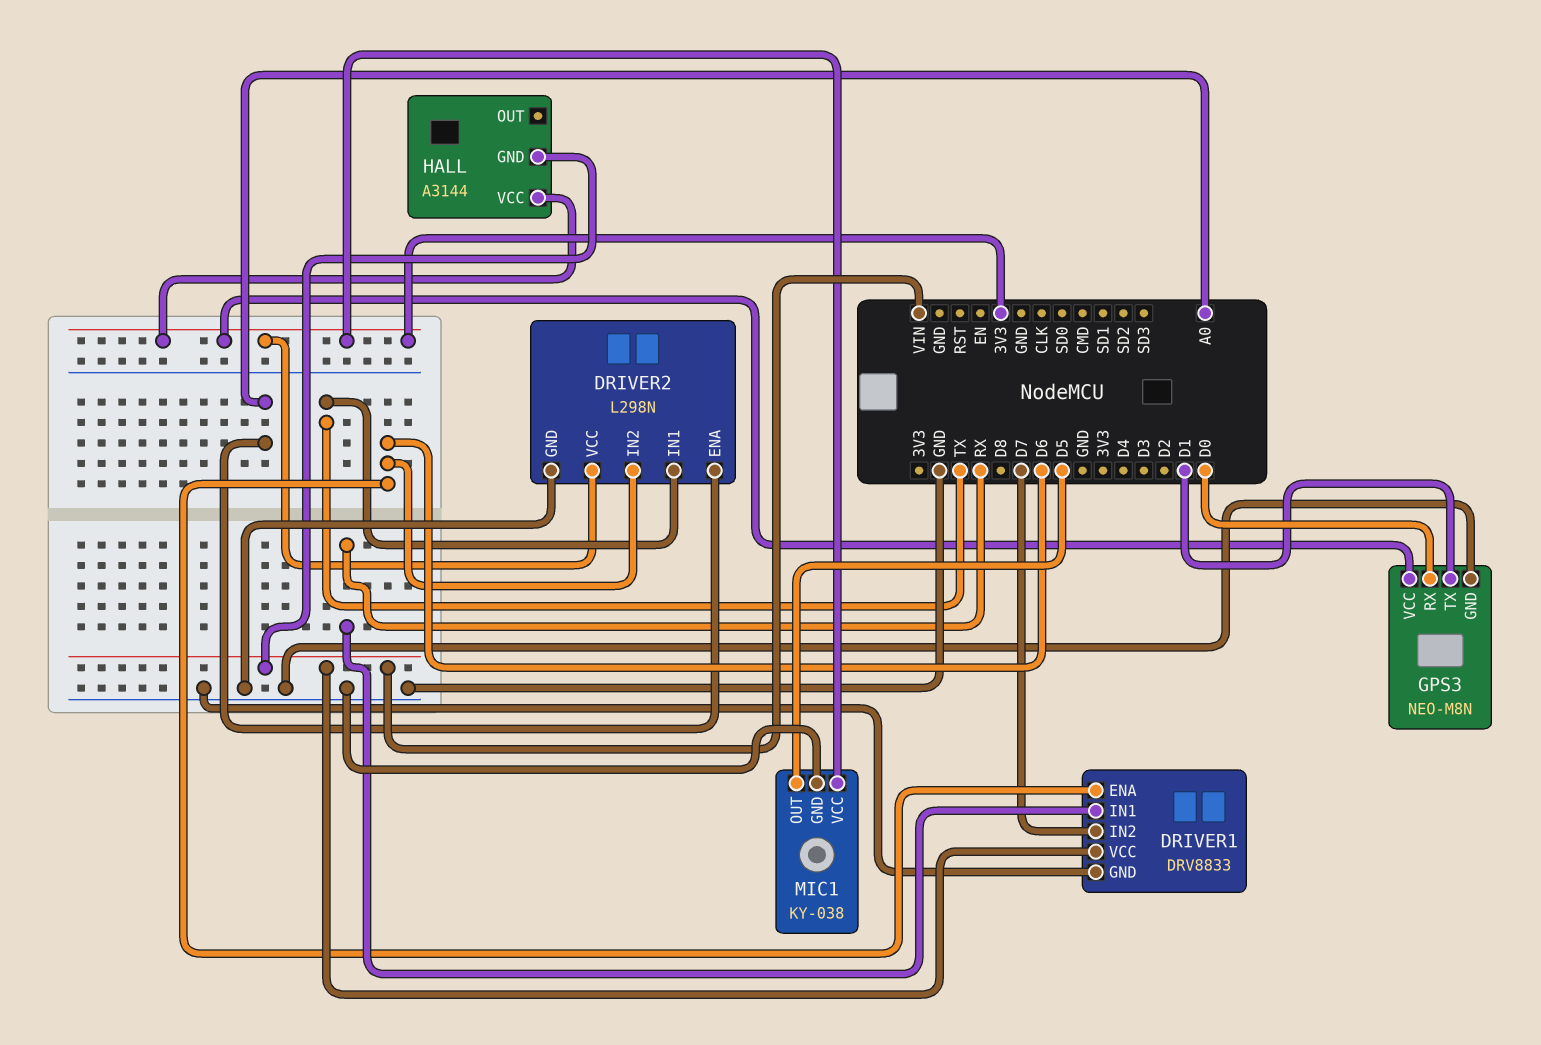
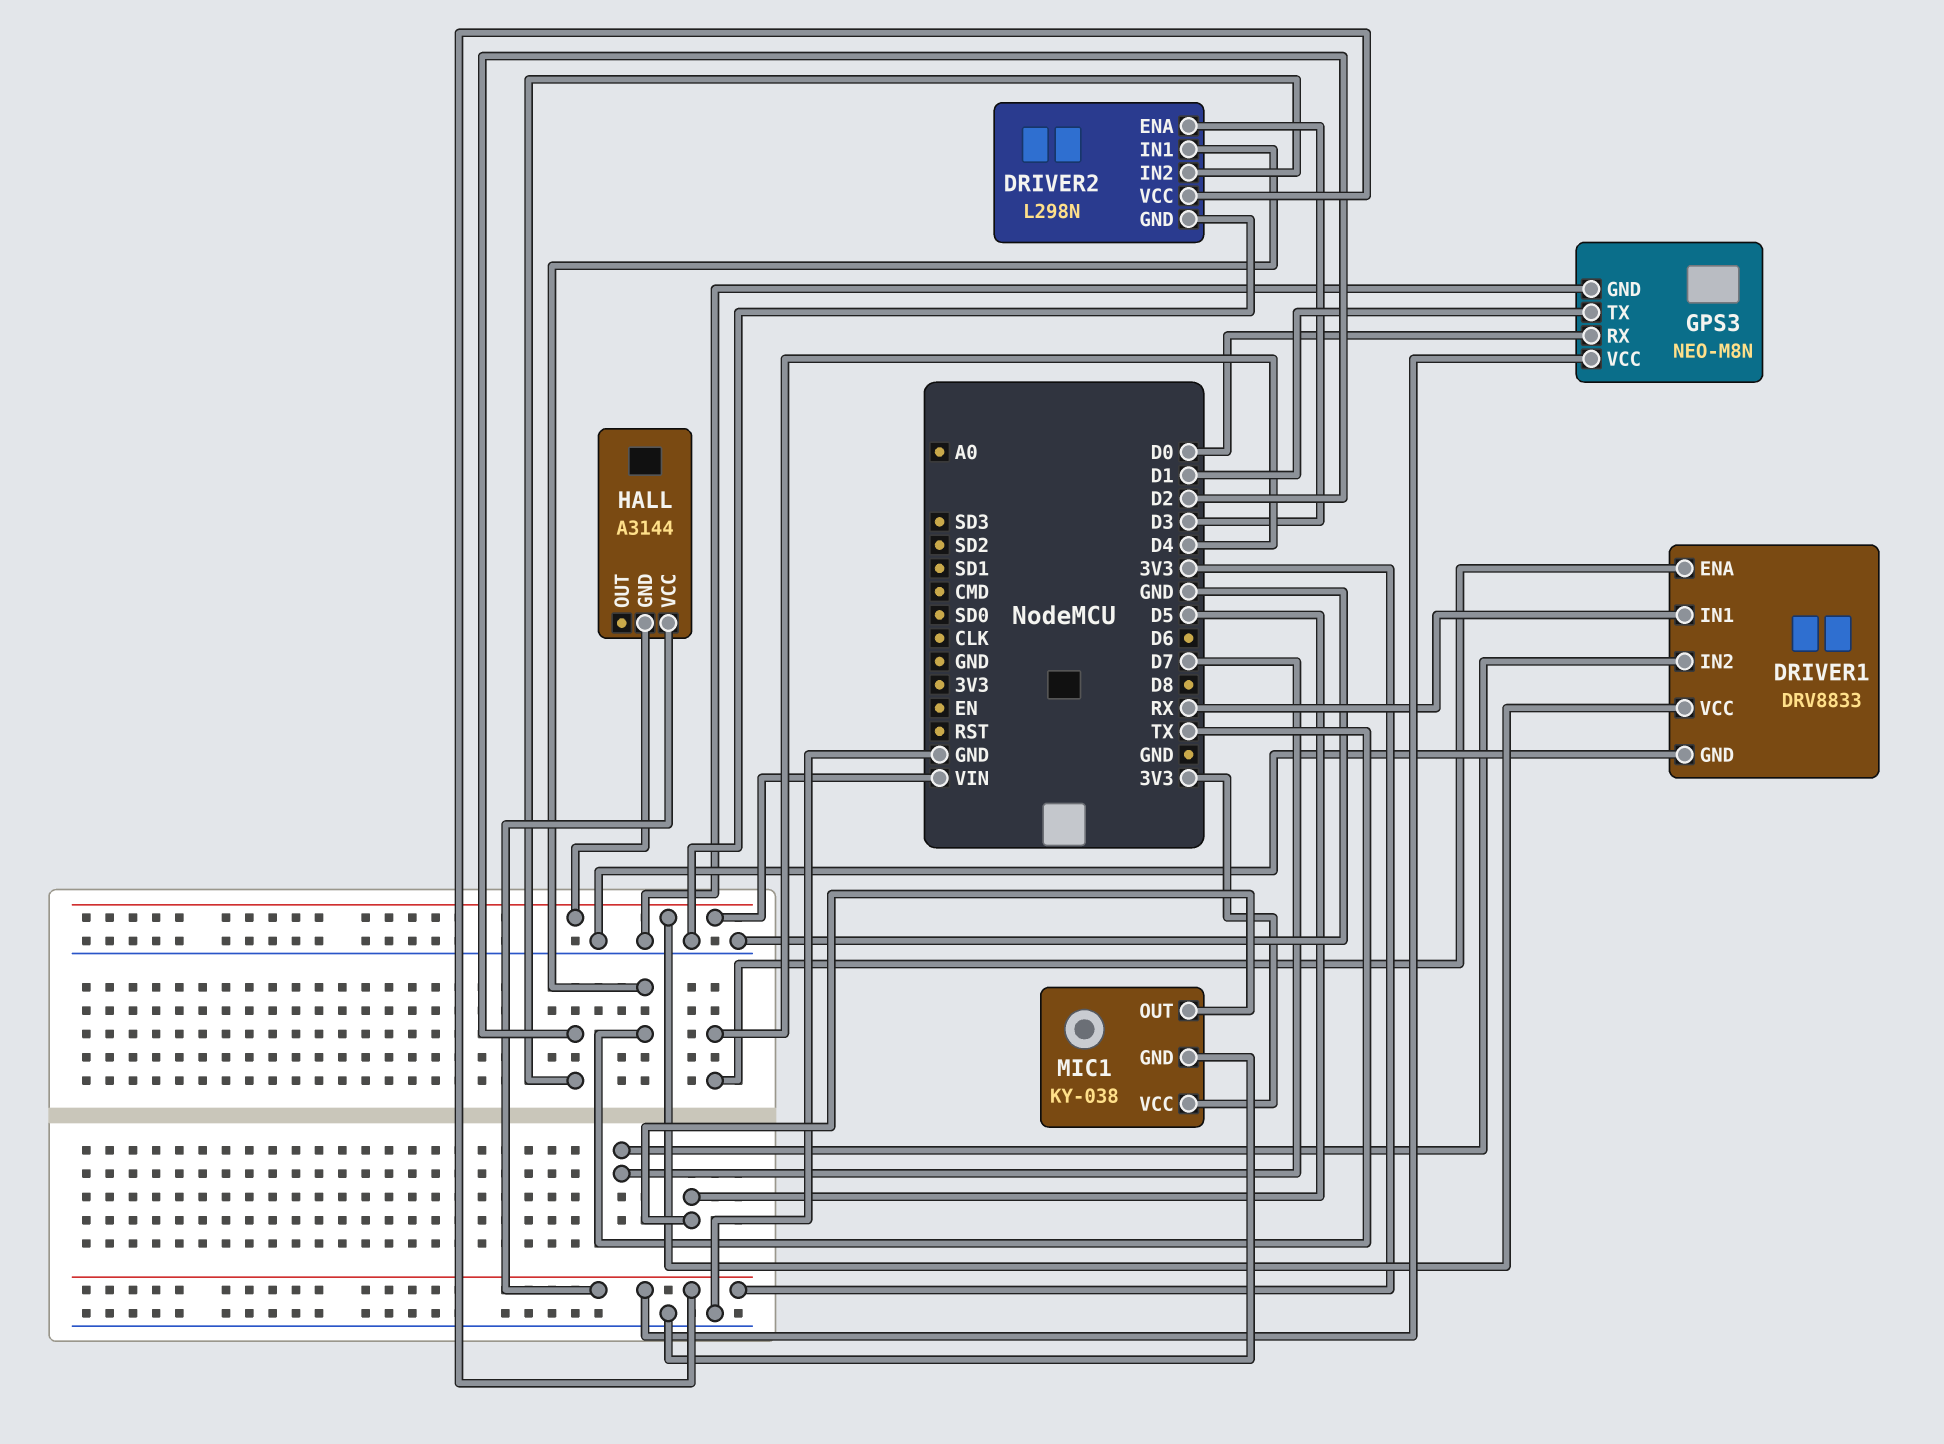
DRIVER1 pin ENA: D6 -> D4
DRIVER2 pin ENA: A0 -> D3
DRIVER2 pin IN2: D6 -> D2

